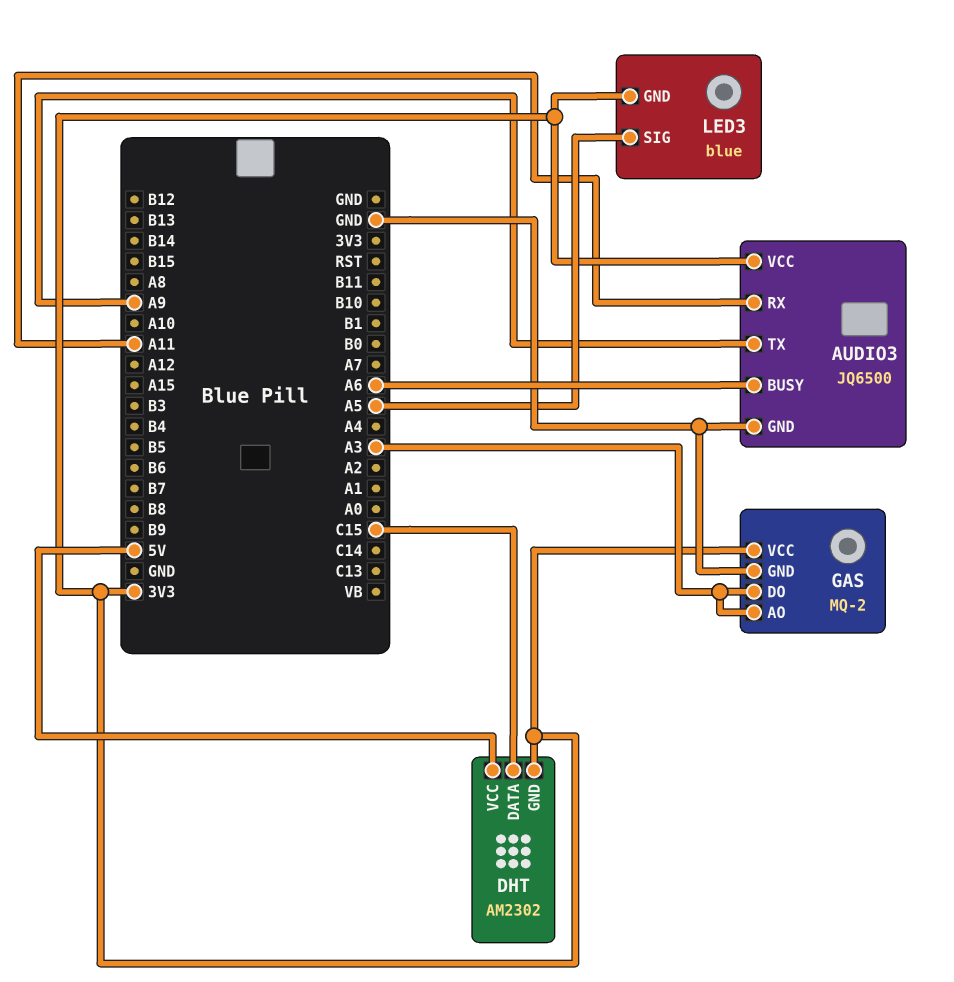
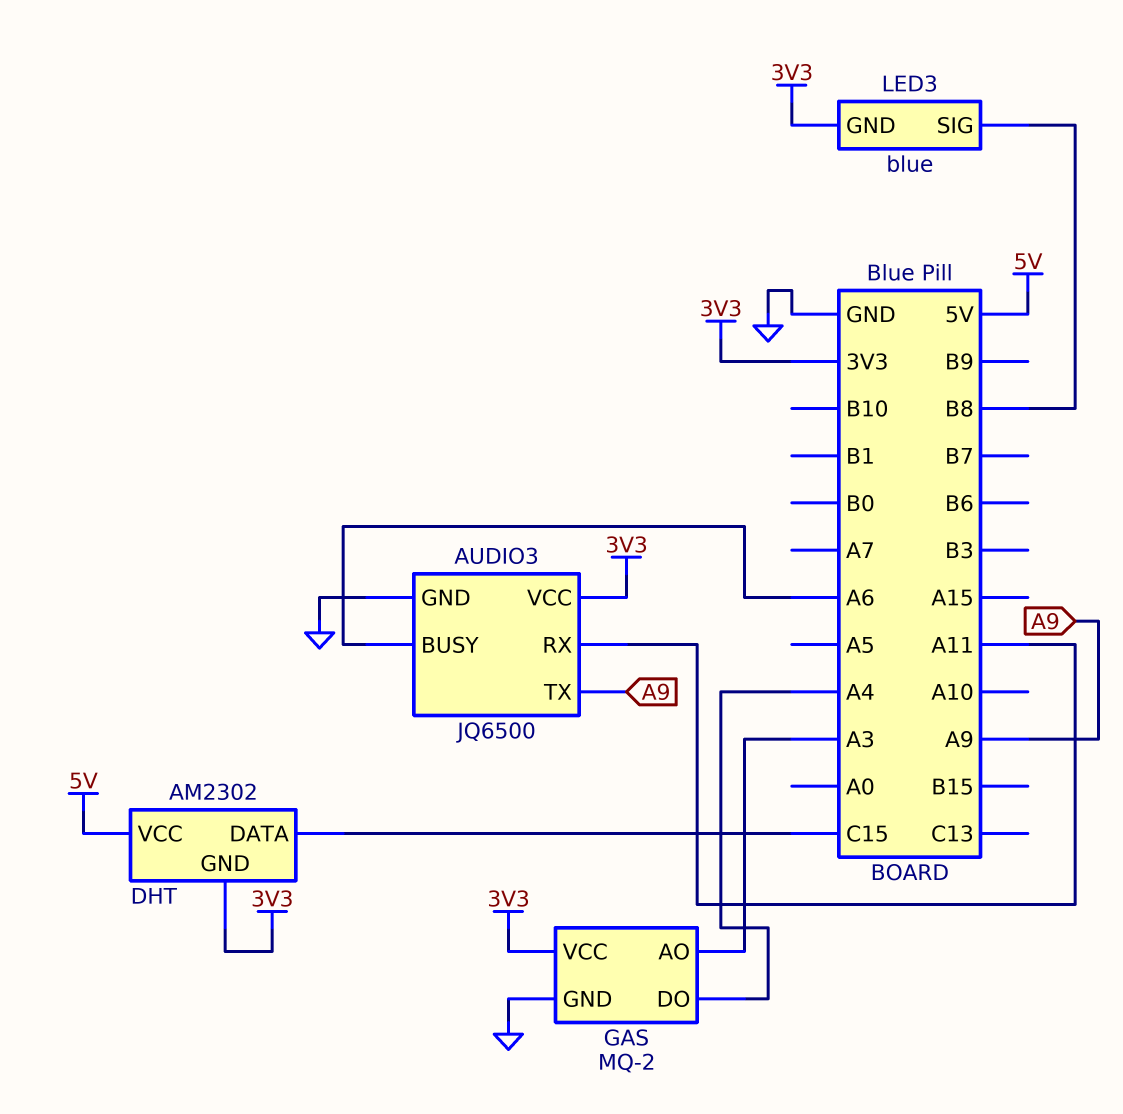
GAS pin DO: A3 -> A4
LED3 pin SIG: A5 -> B8

